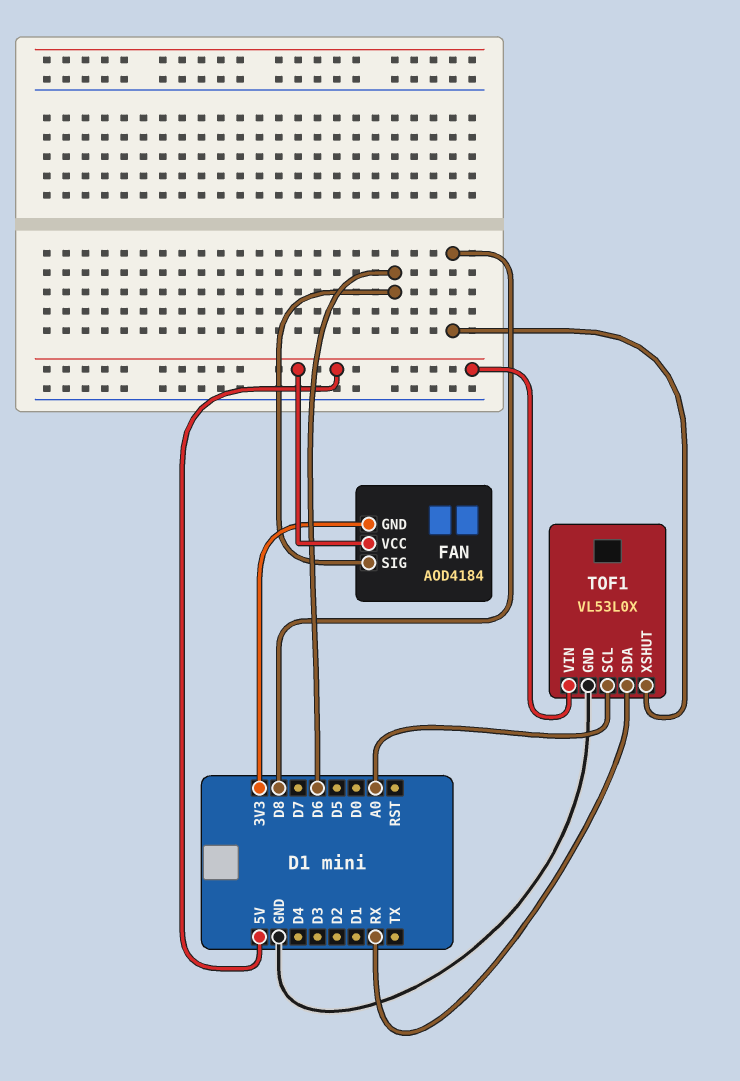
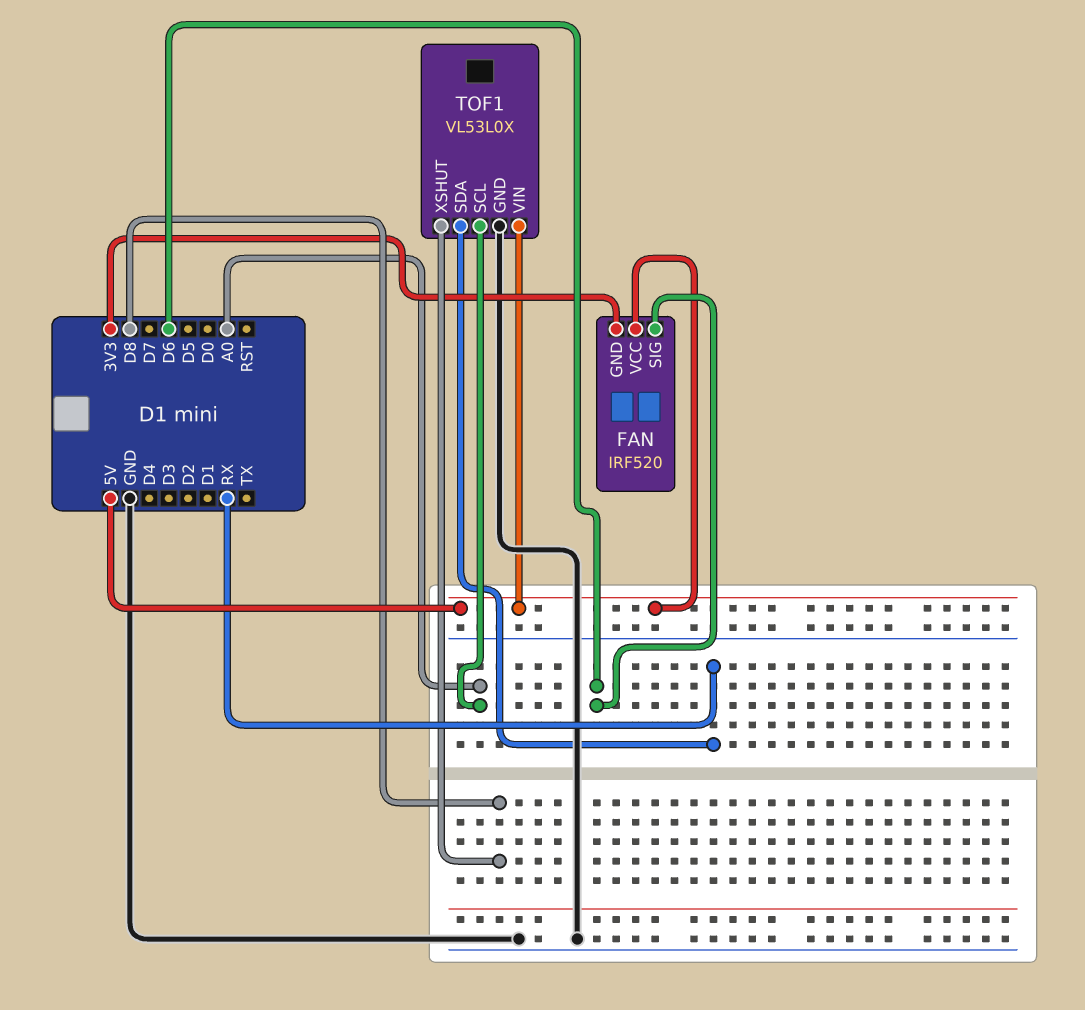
FAN: AOD4184 -> IRF520

